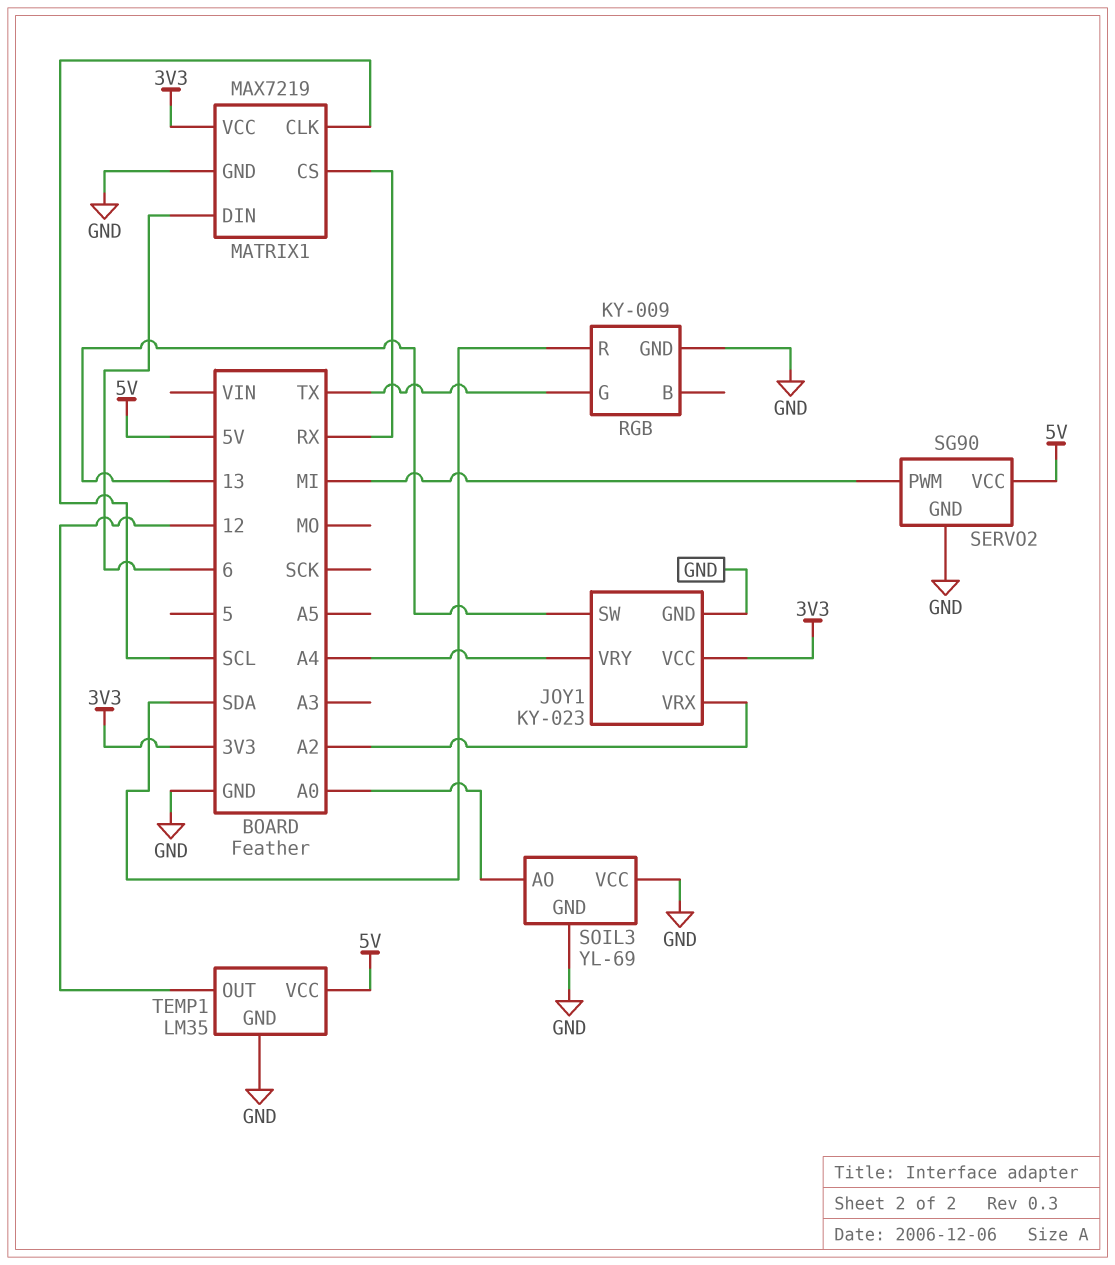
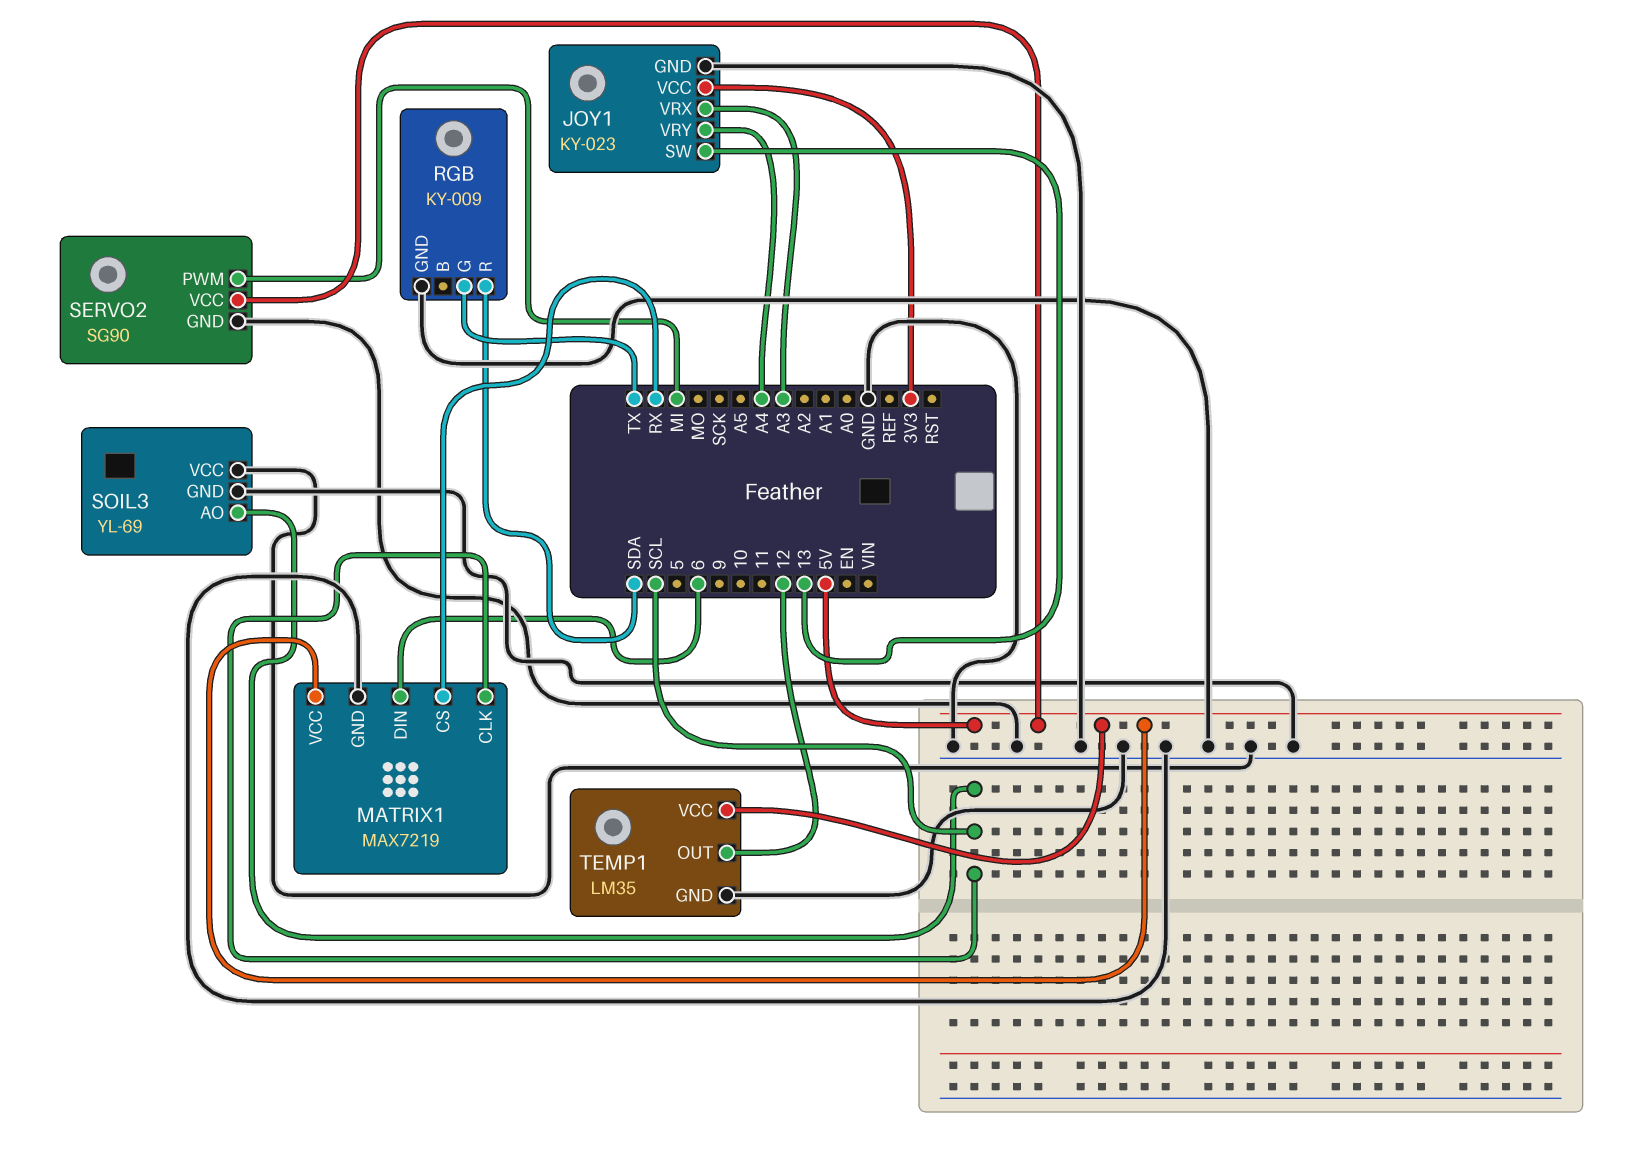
JOY1 pin VRX: A2 -> A3
MATRIX1 pin VCC: 3V3 -> 5V
SOIL3 pin AO: A0 -> SCL

